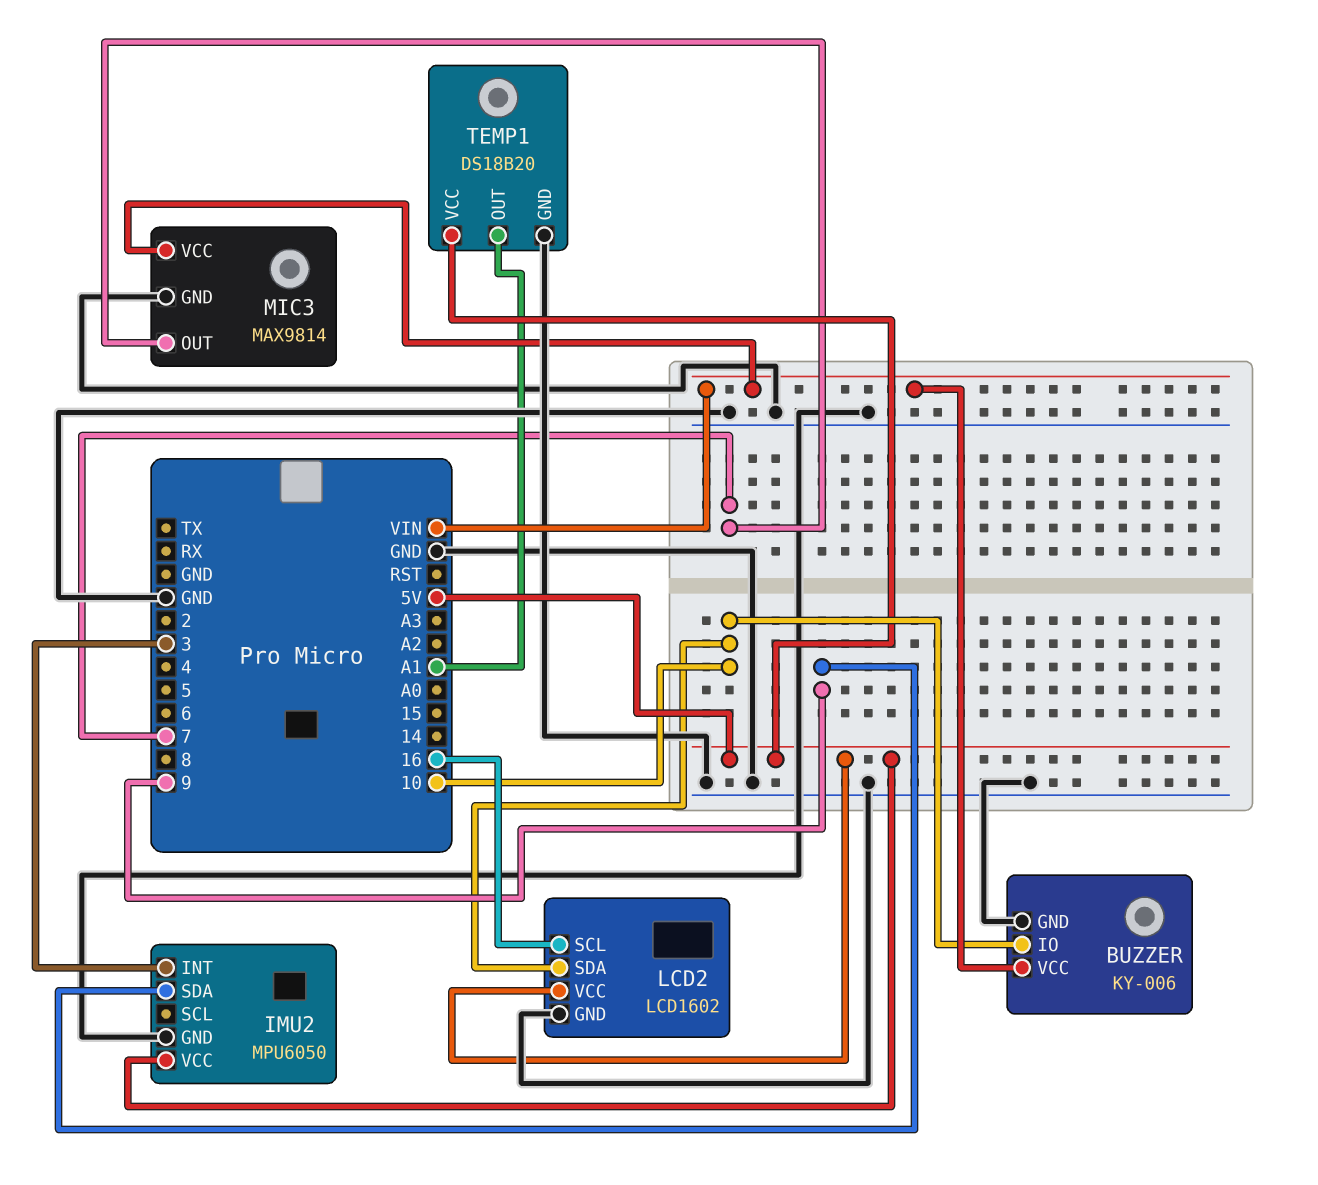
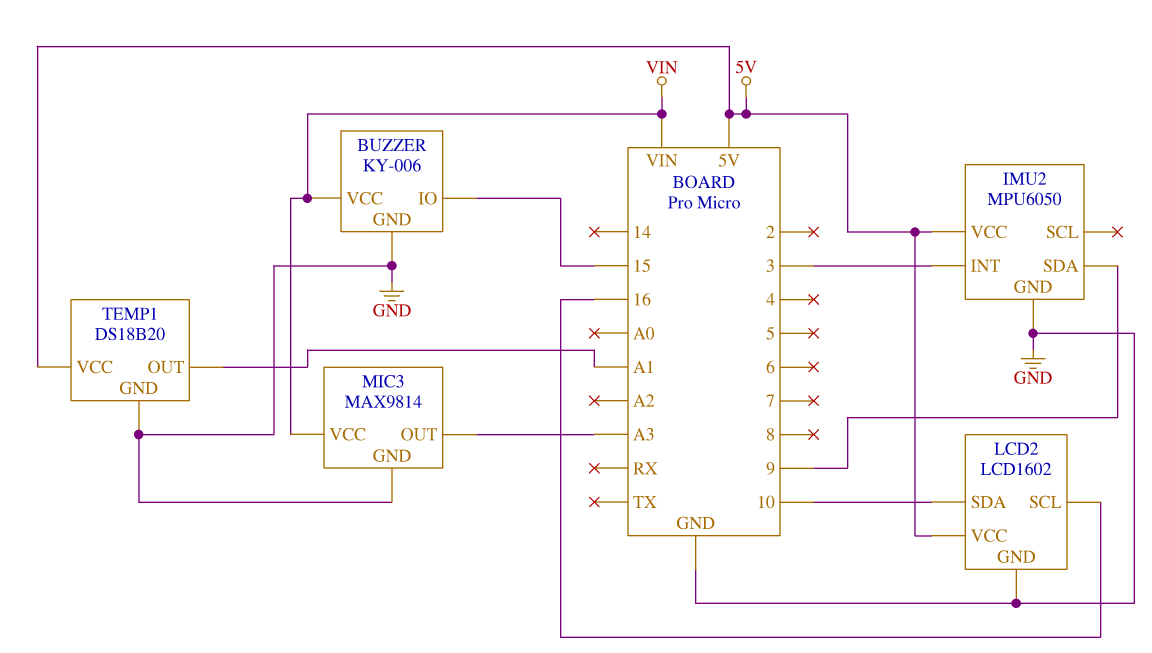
BUZZER pin IO: 10 -> 15
MIC3 pin OUT: 7 -> A3

